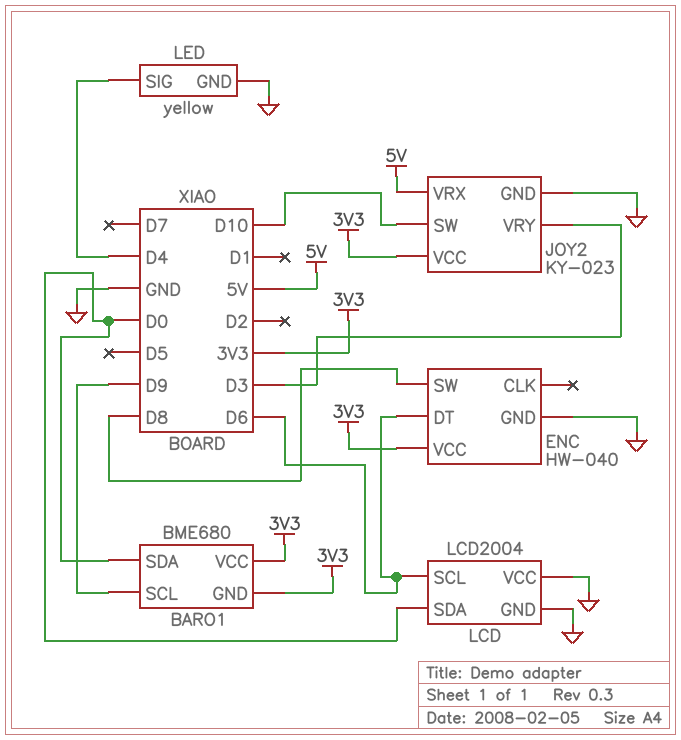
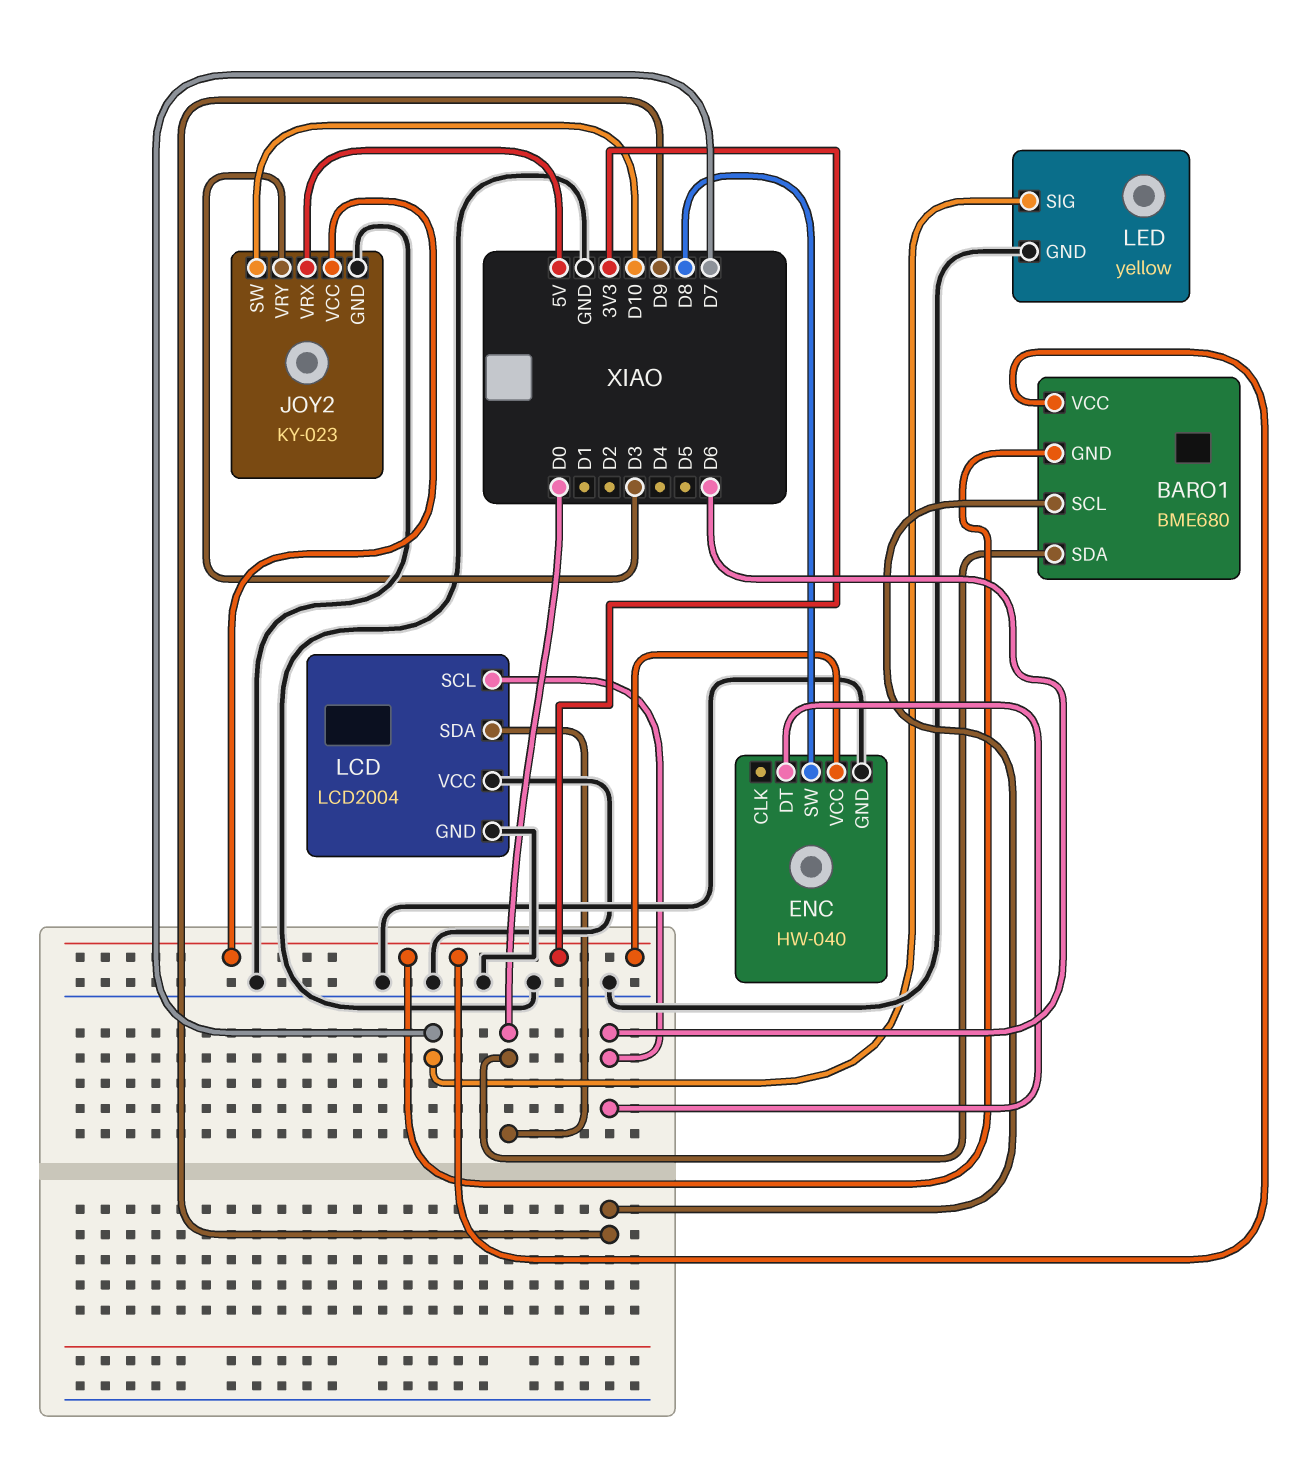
LED pin SIG: D4 -> D7

